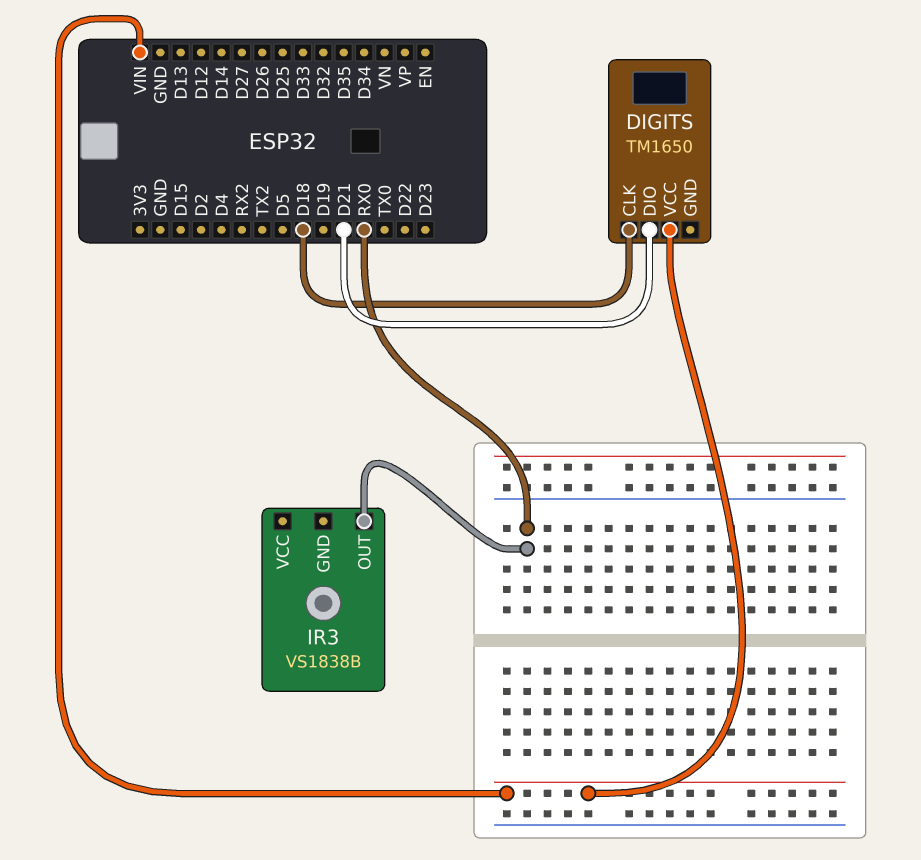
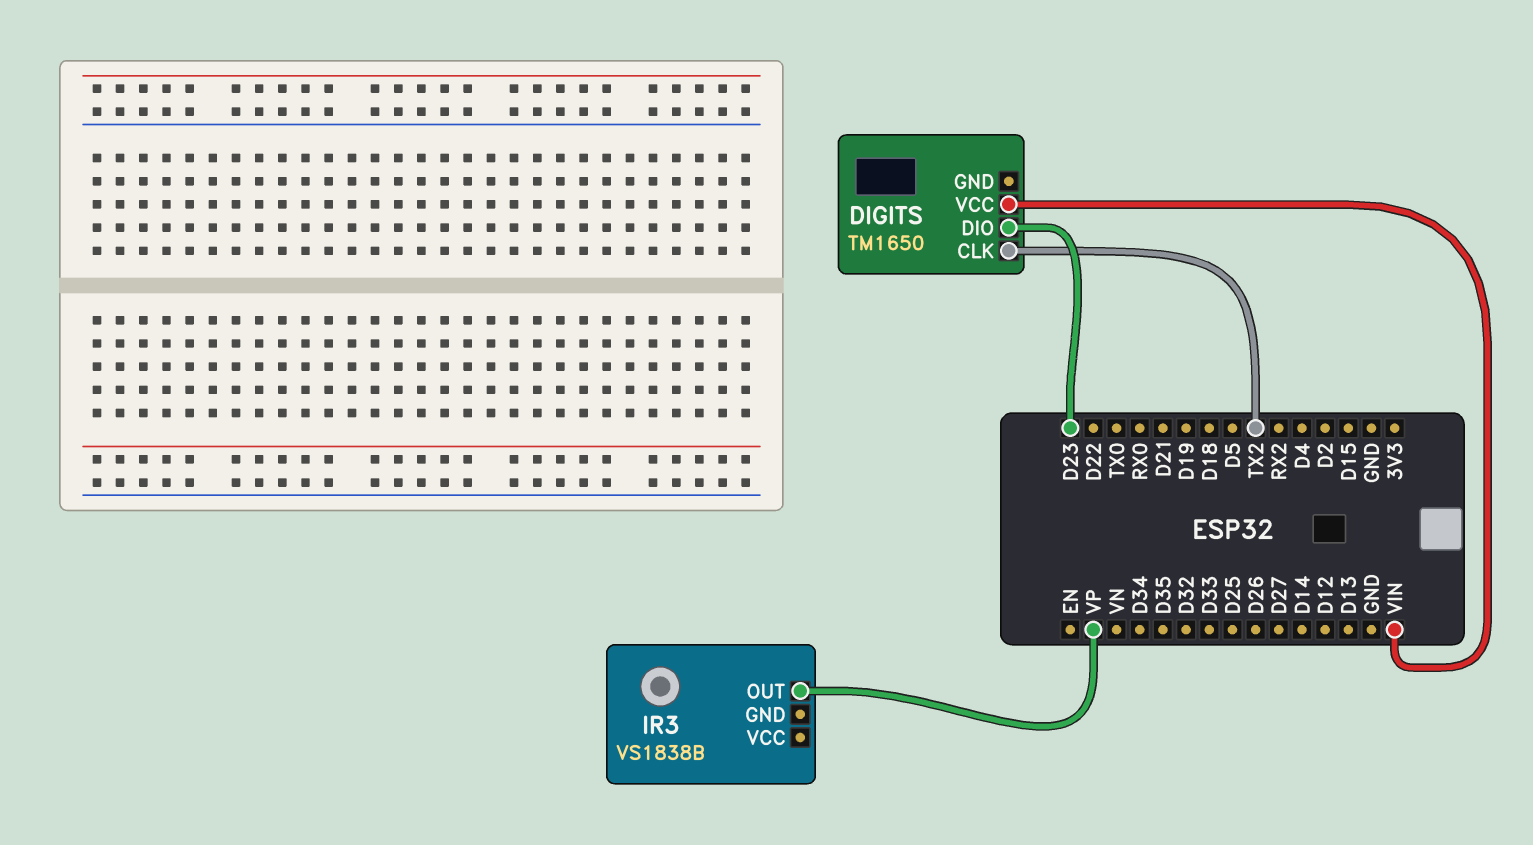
DIGITS pin CLK: D18 -> TX2
DIGITS pin DIO: D21 -> D23
IR3 pin OUT: RX0 -> VP

